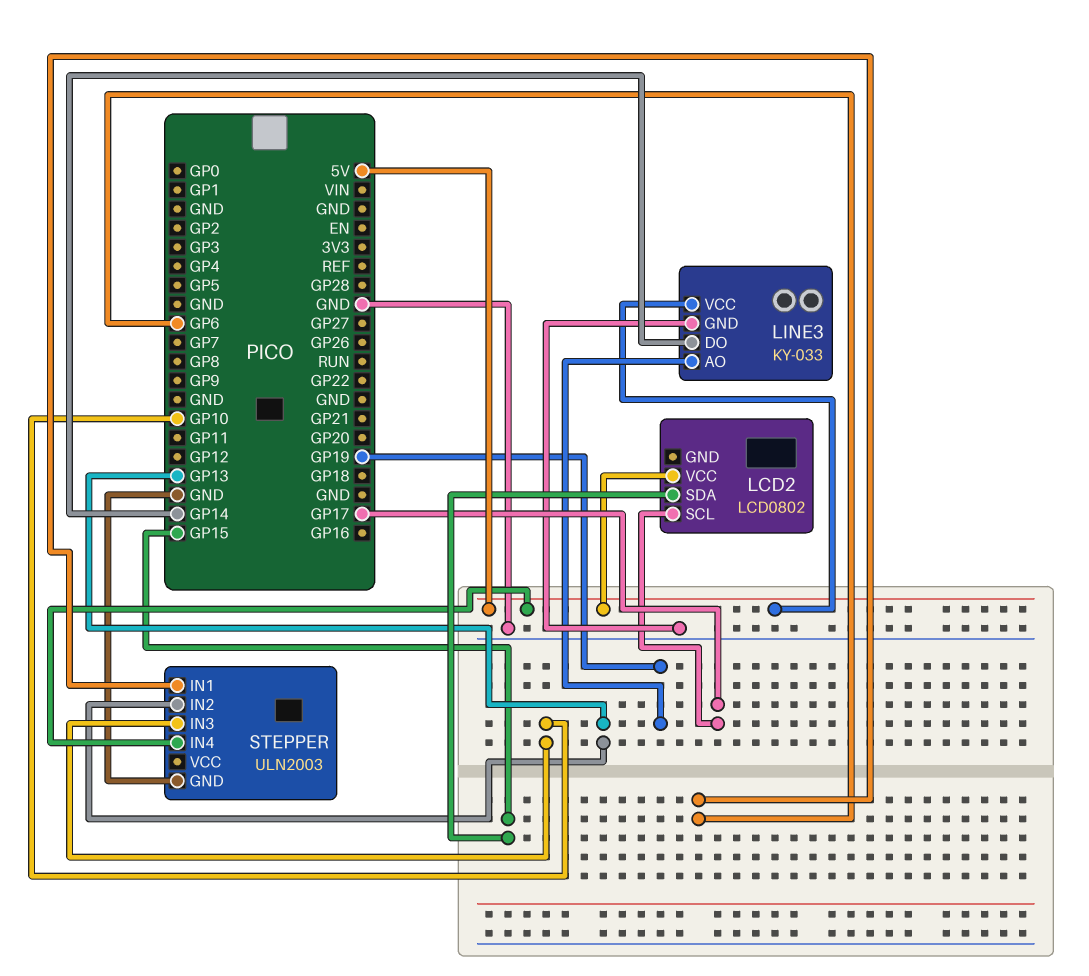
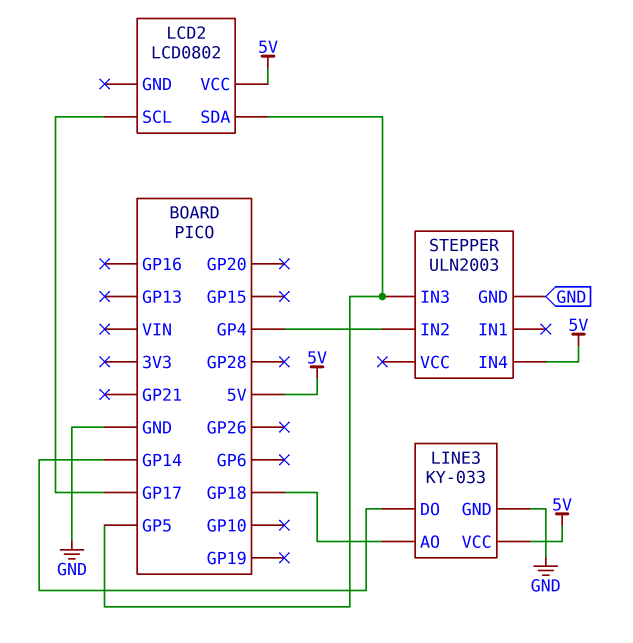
LCD2 pin SDA: GP15 -> GP5
LINE3 pin AO: GP19 -> GP18
STEPPER pin IN1: GP6 -> none
STEPPER pin IN2: GP13 -> GP4
STEPPER pin IN3: GP10 -> GP5

